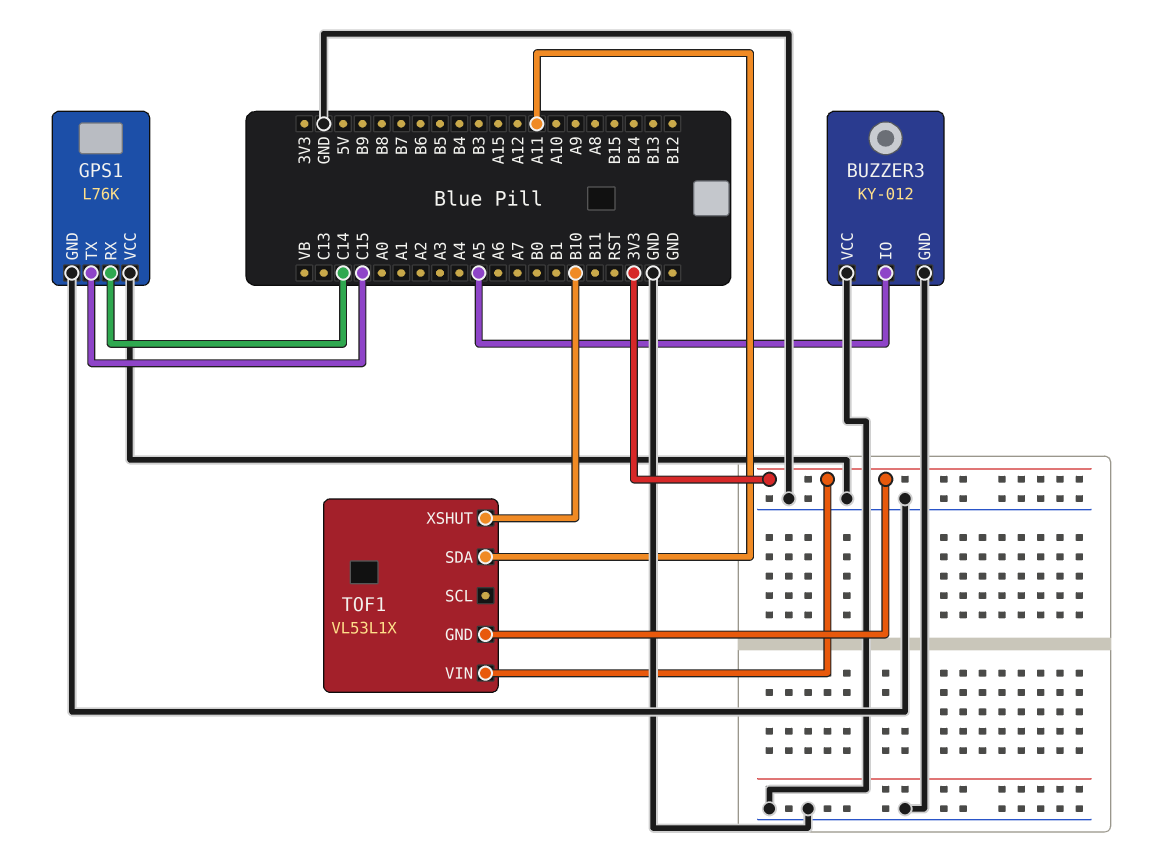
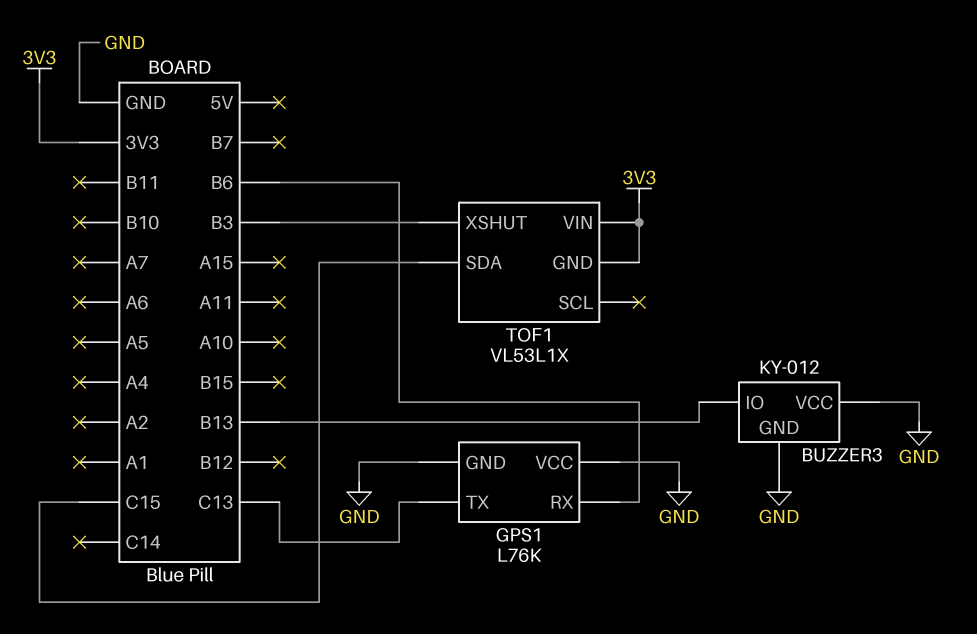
BUZZER3 pin IO: A5 -> B13
GPS1 pin RX: C14 -> B6
GPS1 pin TX: C15 -> C13
TOF1 pin SDA: A11 -> C15
TOF1 pin XSHUT: B10 -> B3

